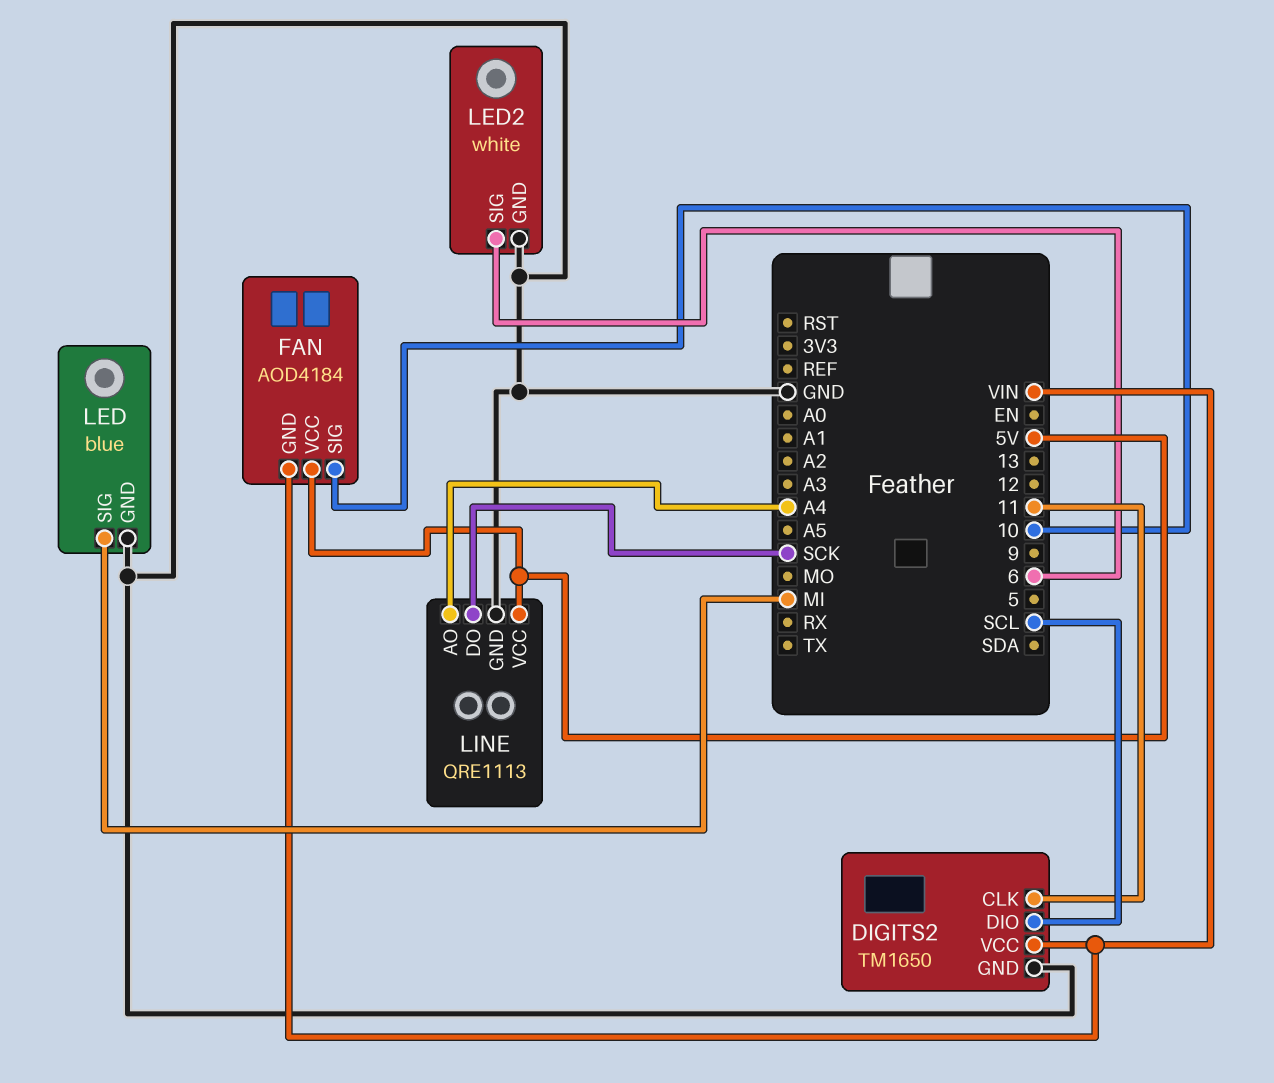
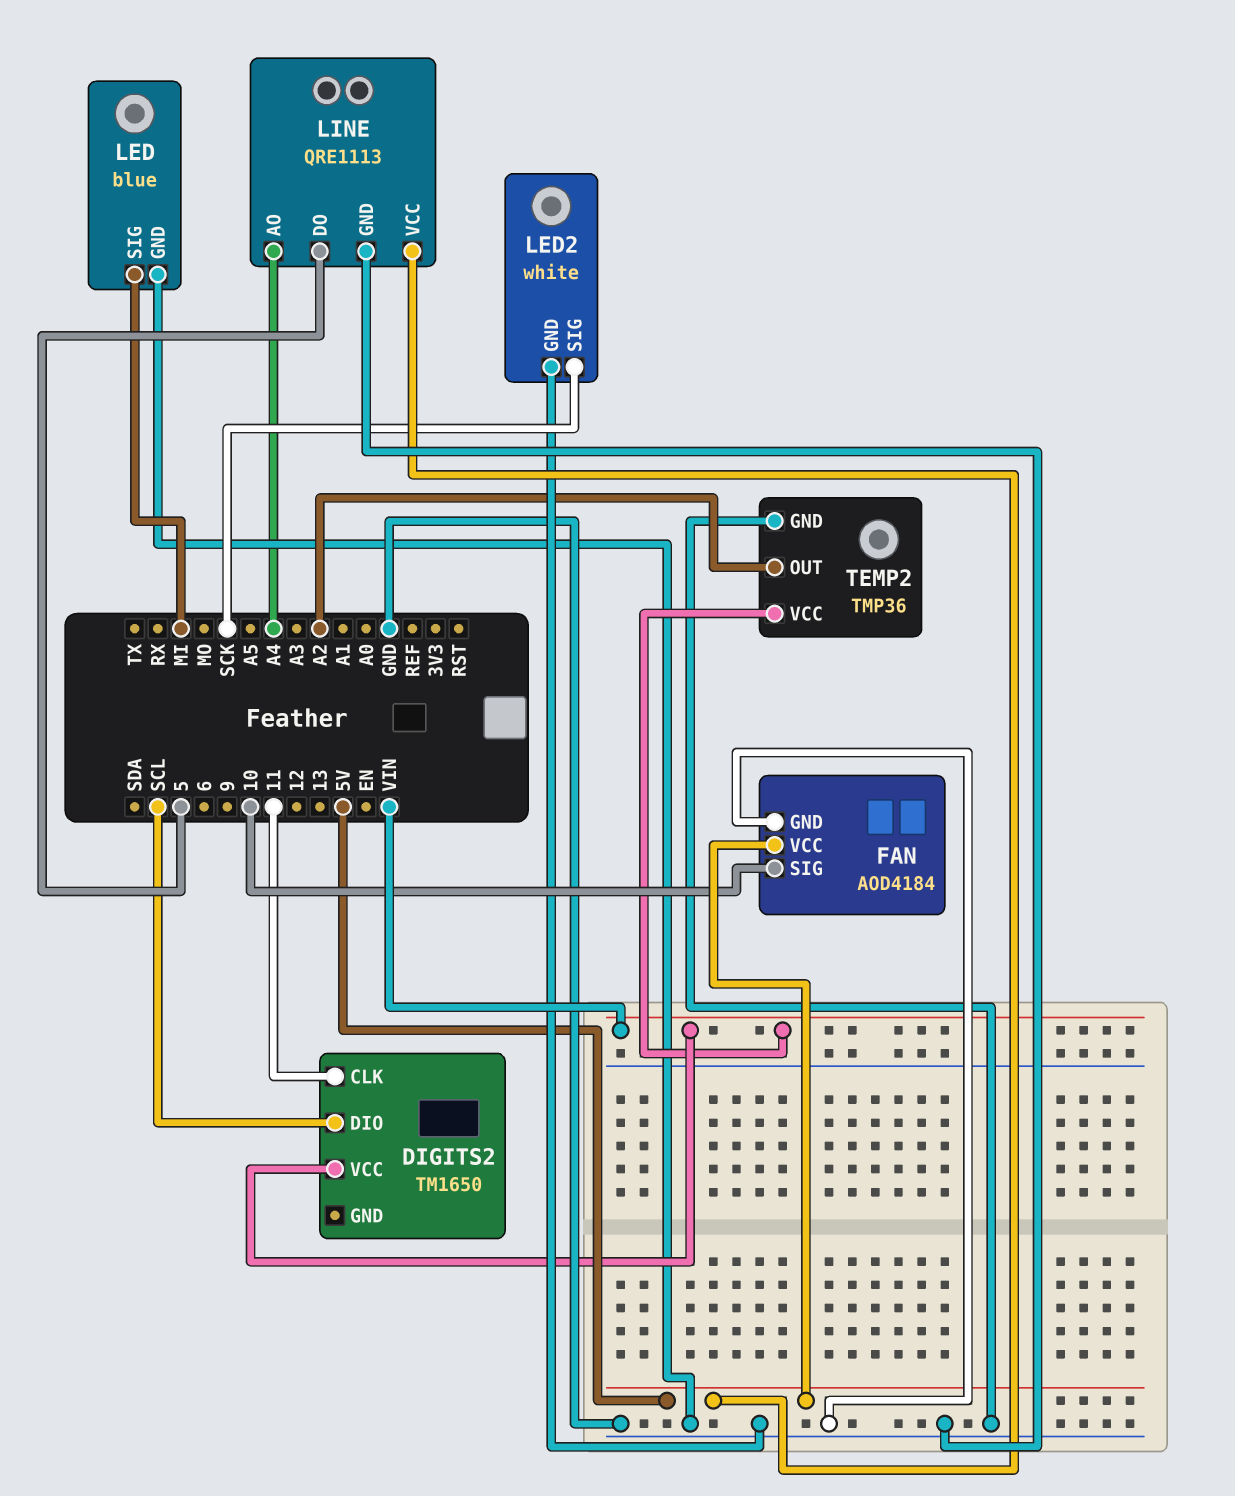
DIGITS2 pin GND: GND -> none
FAN pin GND: VIN -> GND
LED2 pin SIG: 6 -> SCK
LINE pin DO: SCK -> 5
TEMP2: none -> TMP36
TEMP2 pin GND: none -> GND
TEMP2 pin OUT: none -> A2
TEMP2 pin VCC: none -> VIN

